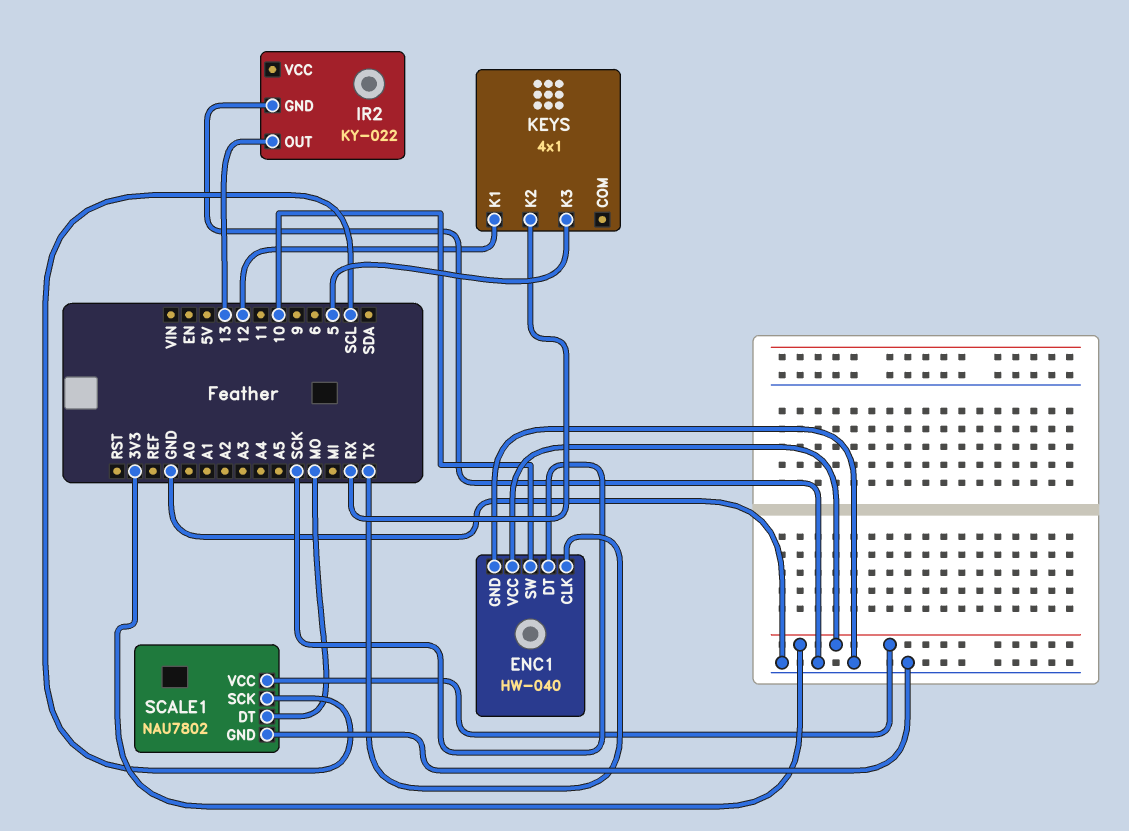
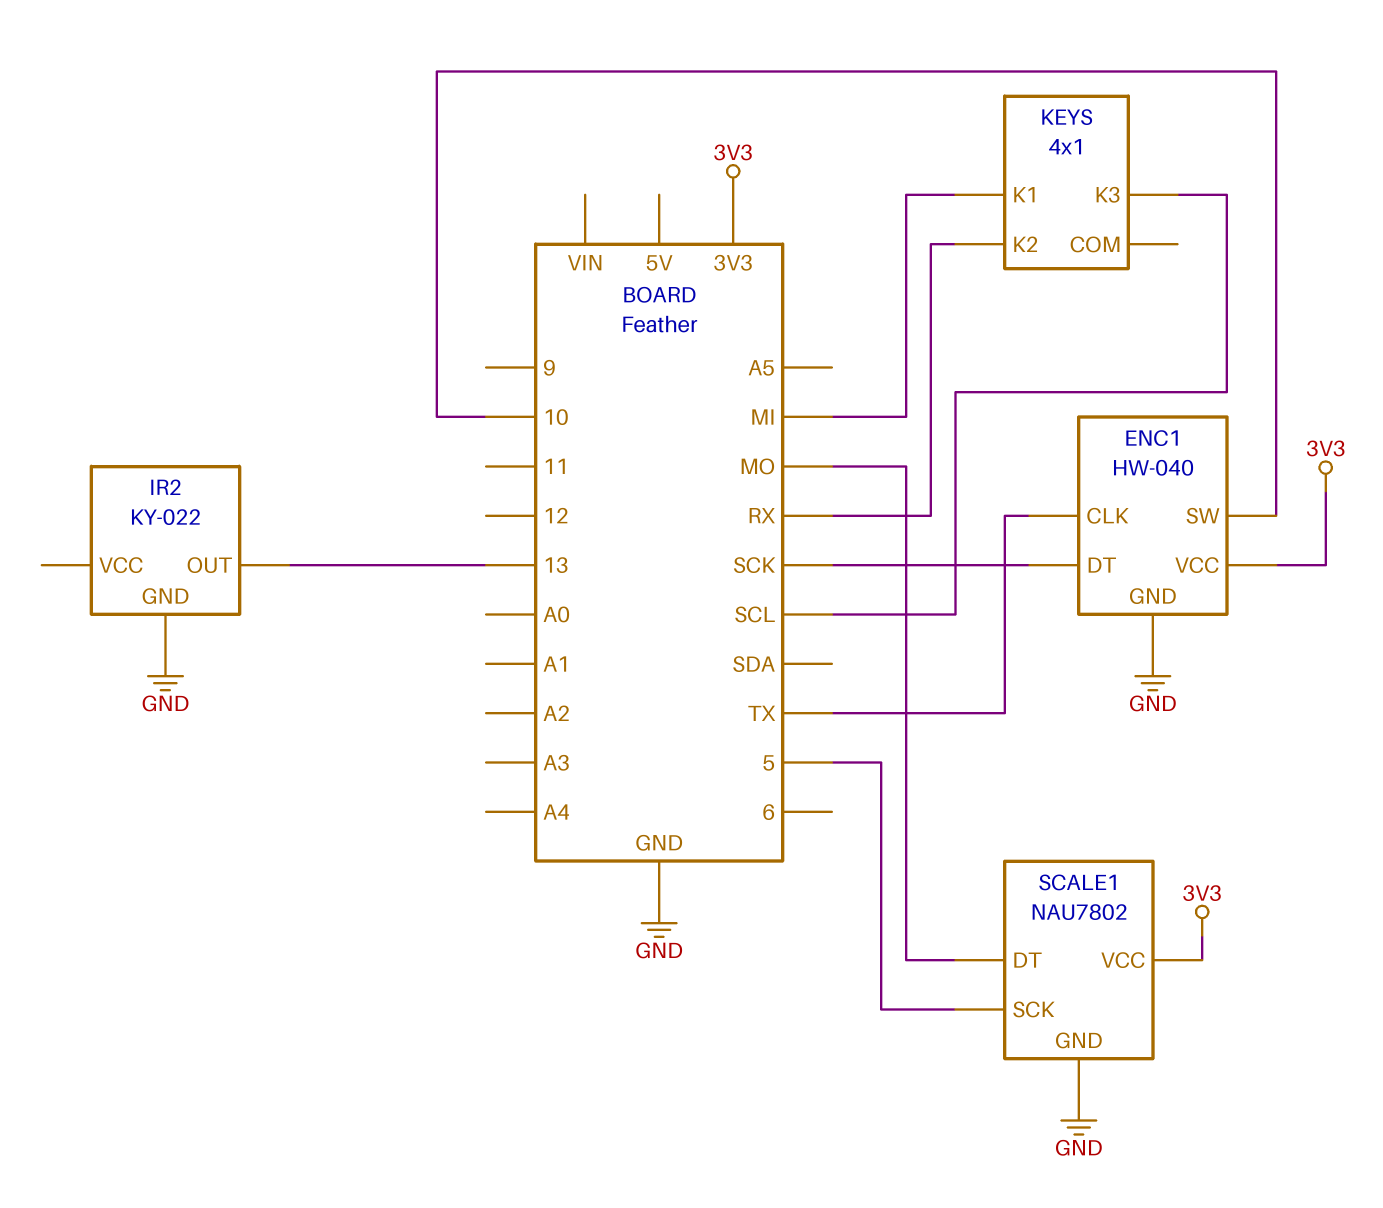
KEYS pin K1: 12 -> MI
KEYS pin K3: 5 -> SCL
SCALE1 pin SCK: SCL -> 5

